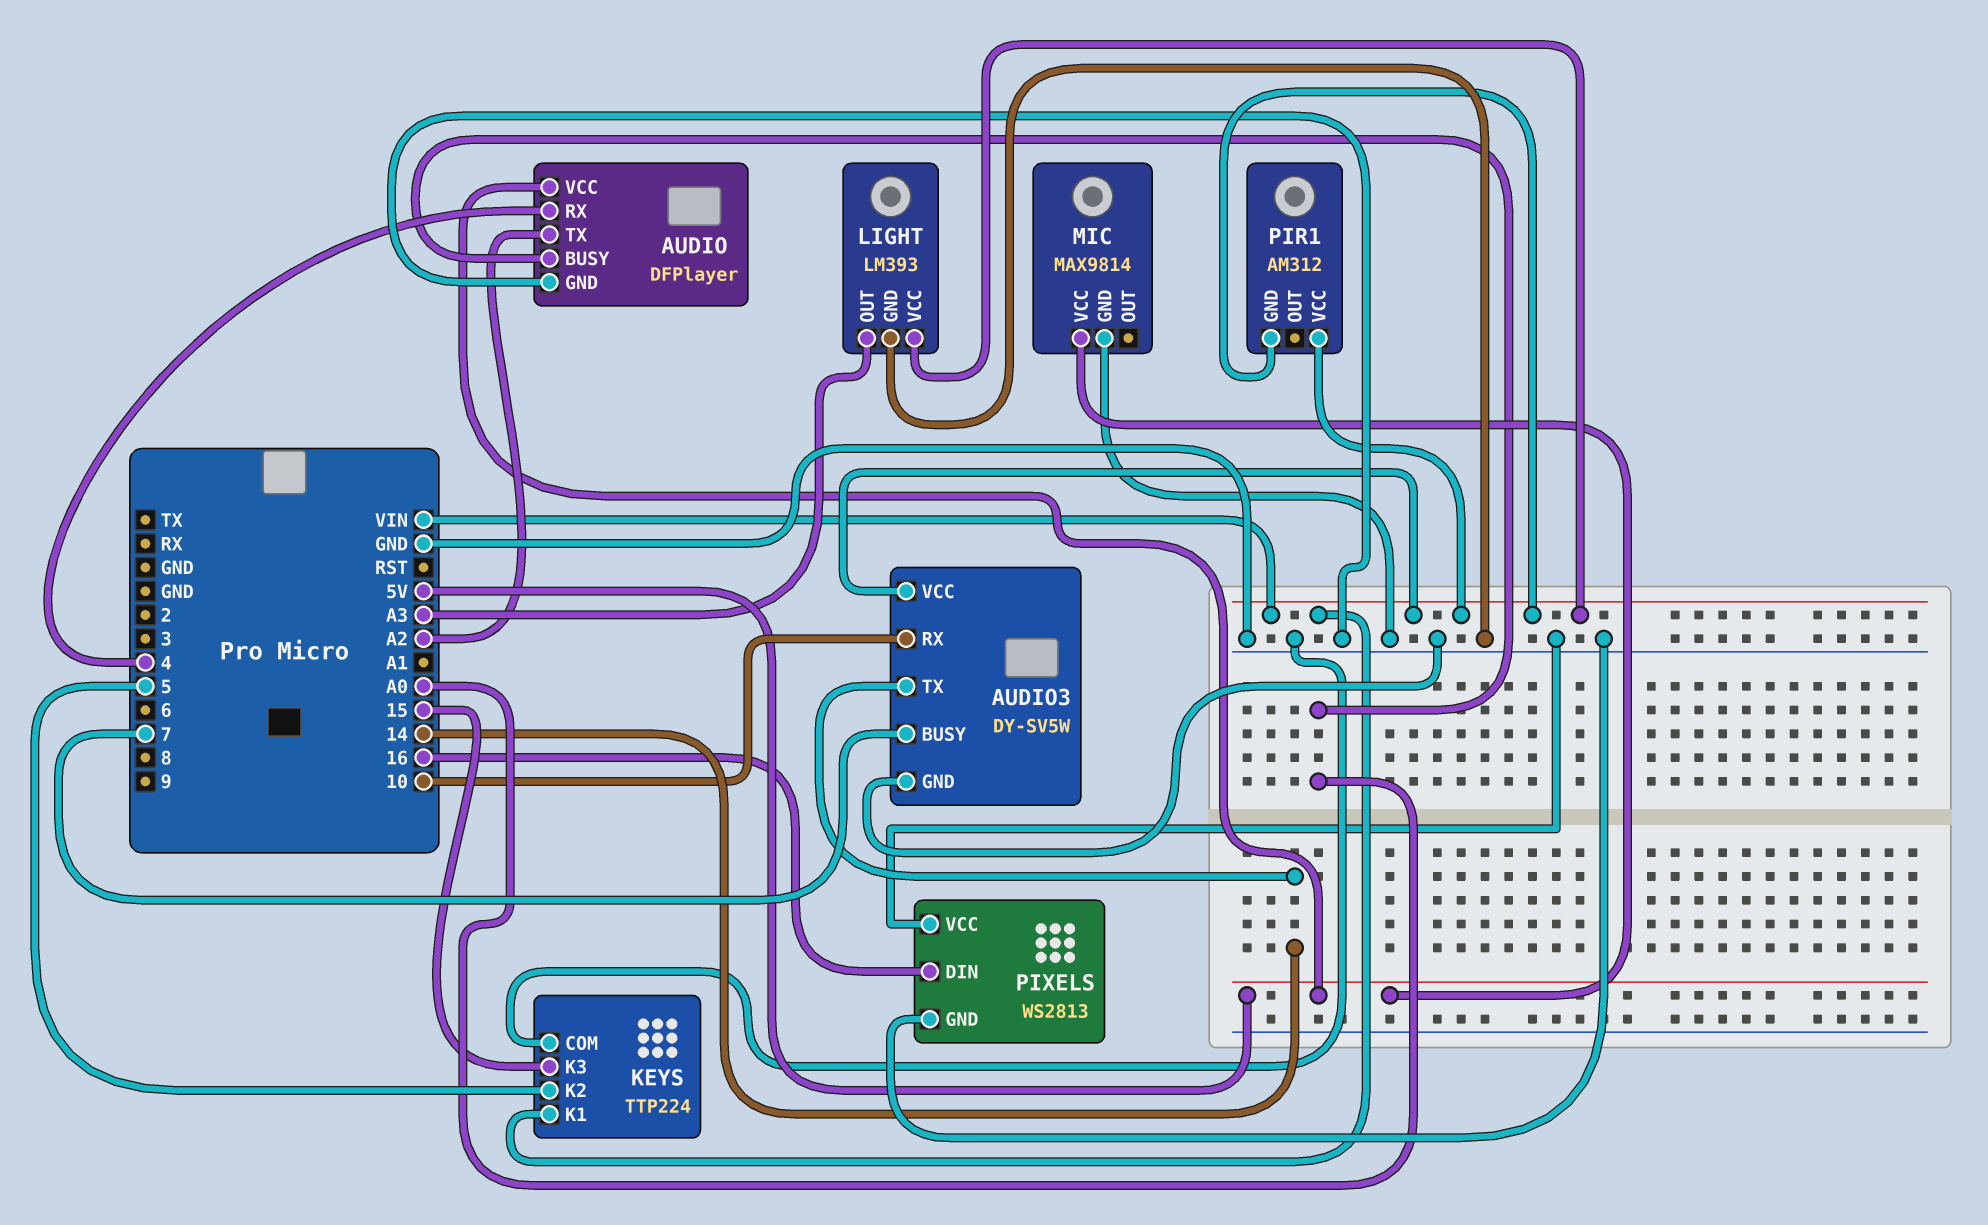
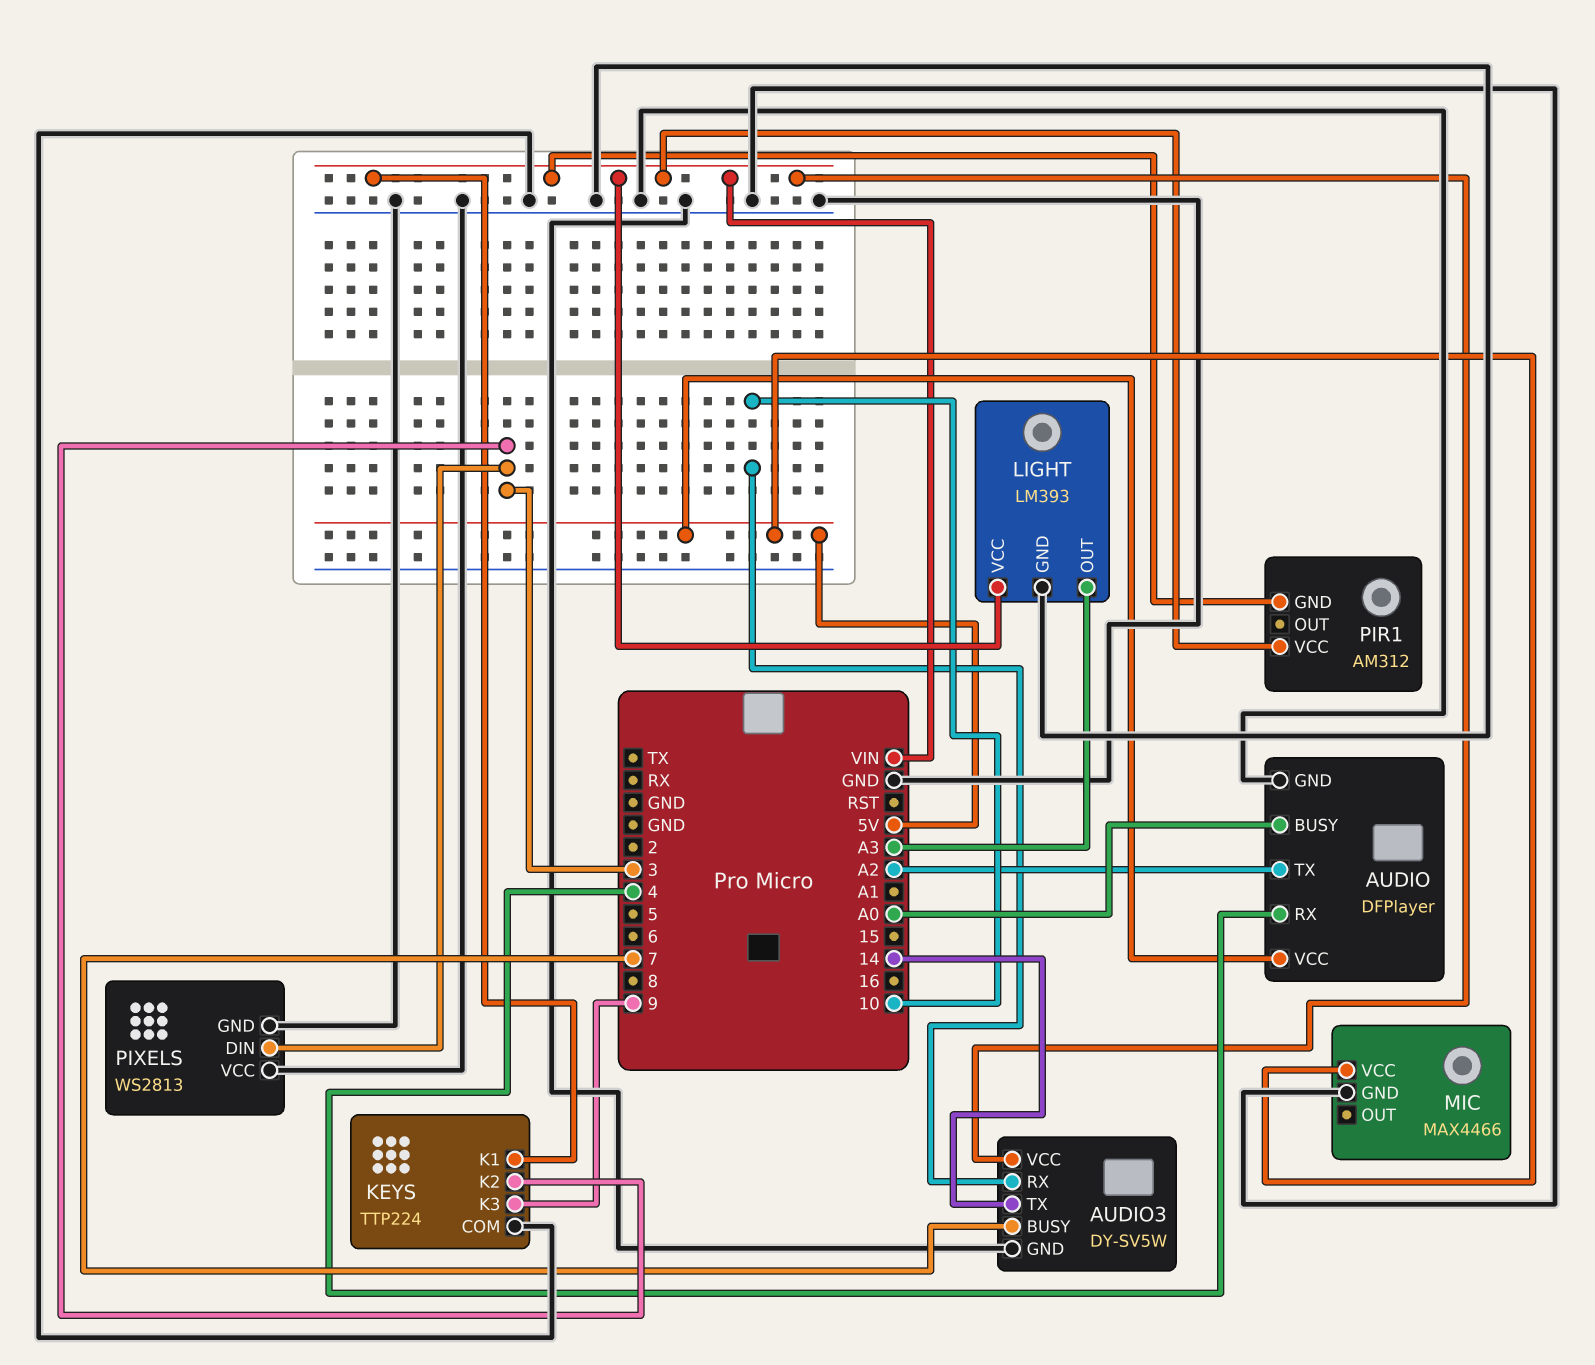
KEYS pin K2: 5 -> 3
KEYS pin K3: 15 -> 9
MIC: MAX9814 -> MAX4466
PIXELS pin DIN: 16 -> 3

